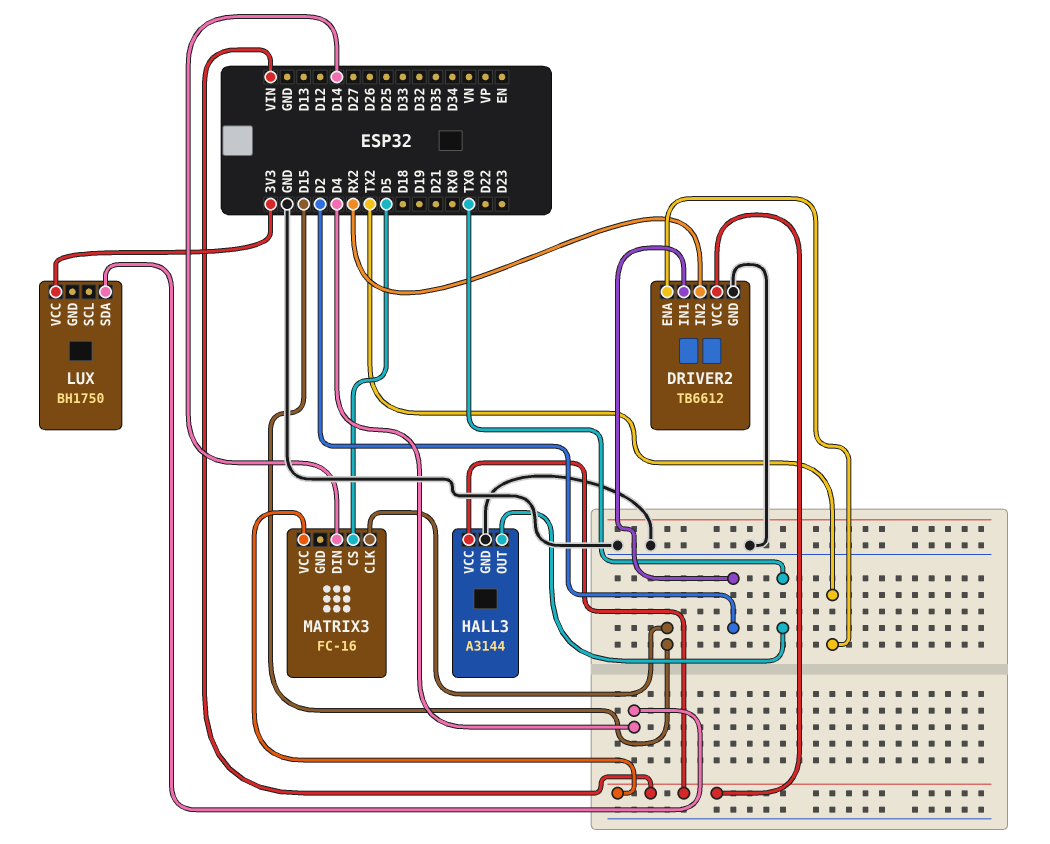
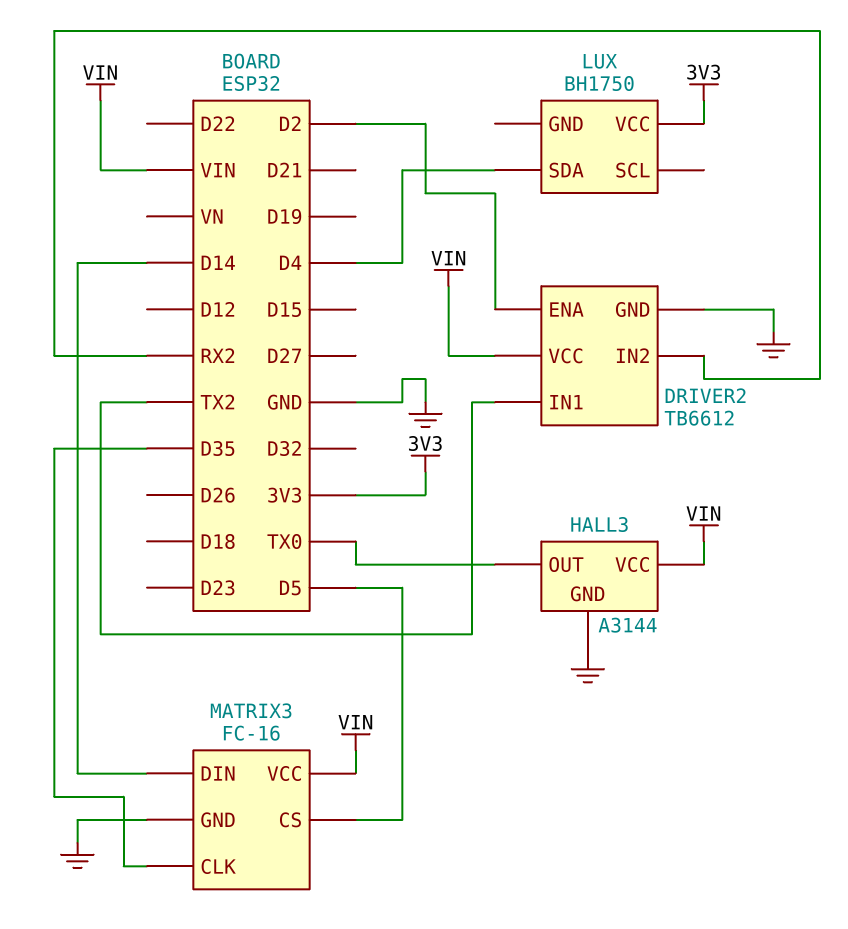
DRIVER2 pin ENA: TX2 -> D2
DRIVER2 pin IN1: D2 -> TX2
MATRIX3 pin CLK: D15 -> D35
MATRIX3 pin GND: none -> GND

